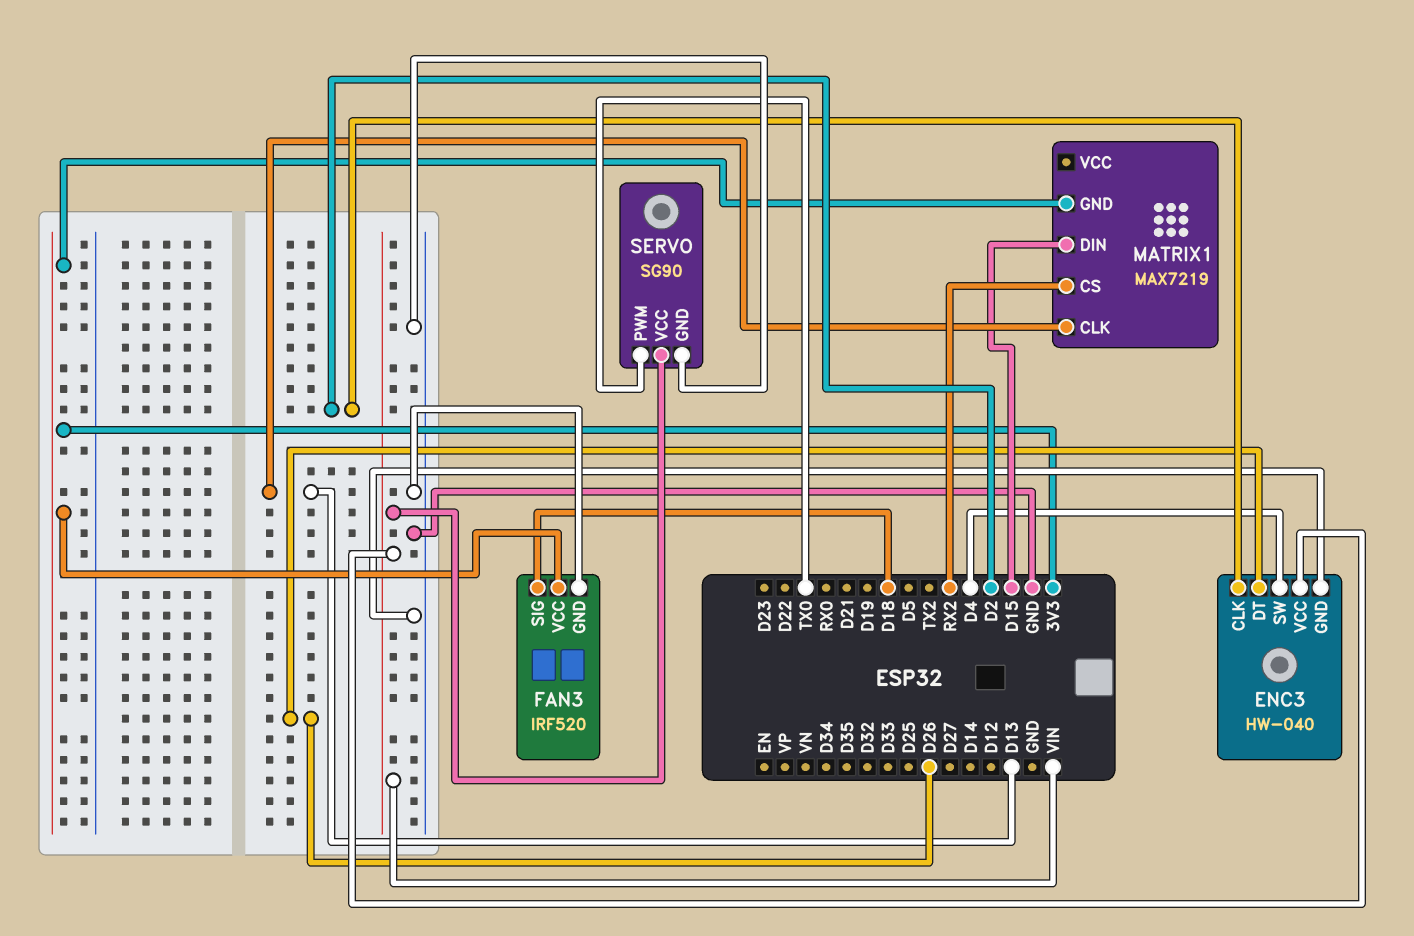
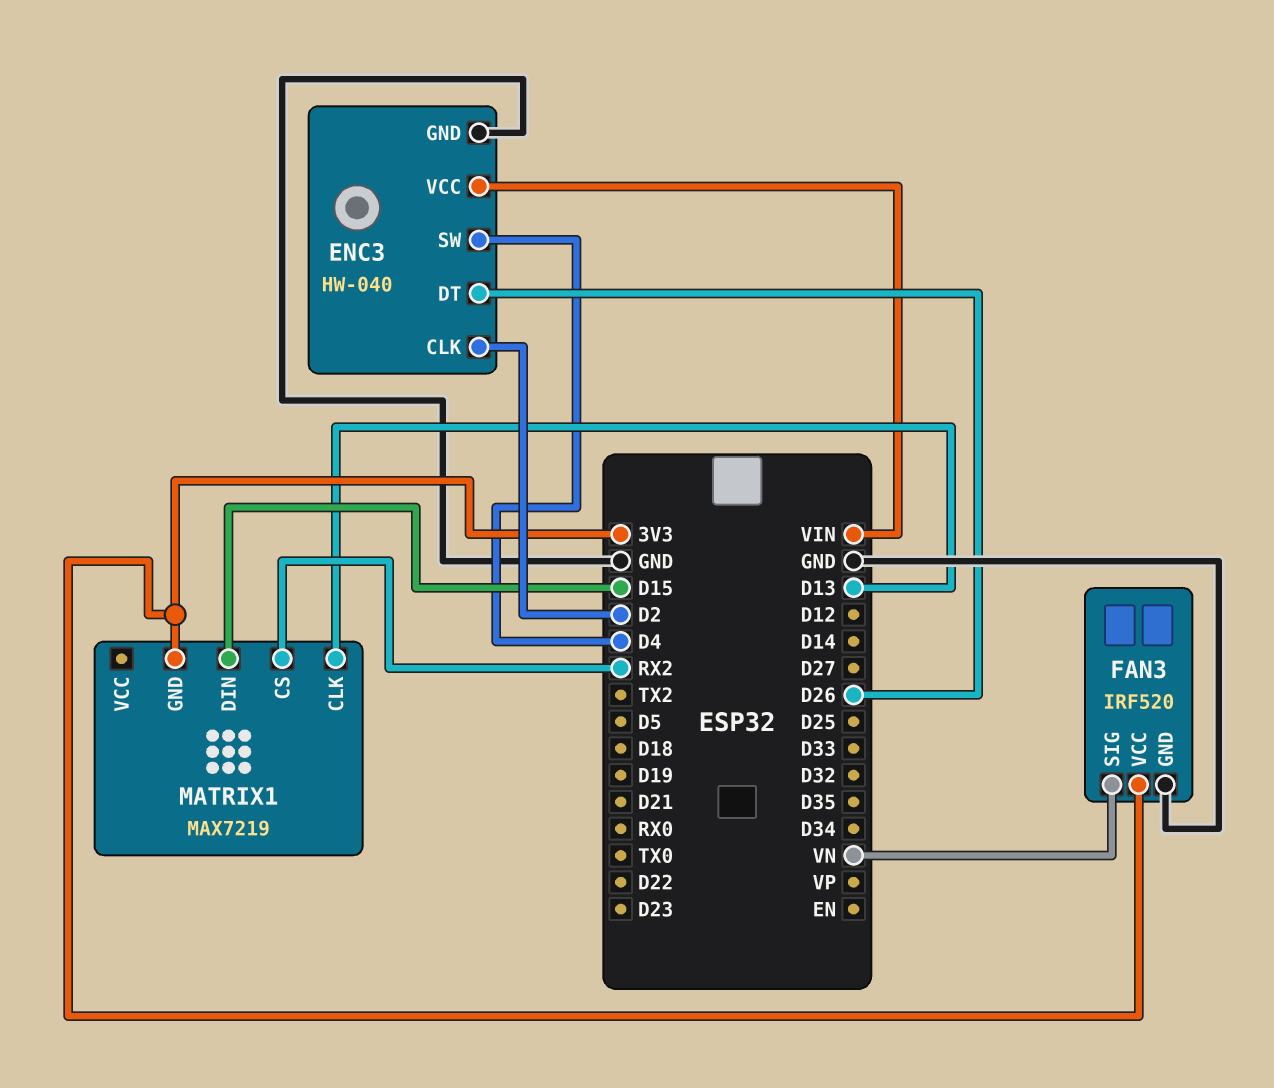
FAN3 pin SIG: D18 -> VN
SERVO: SG90 -> none
SERVO pin GND: GND -> none
SERVO pin PWM: TX0 -> none
SERVO pin VCC: VIN -> none

